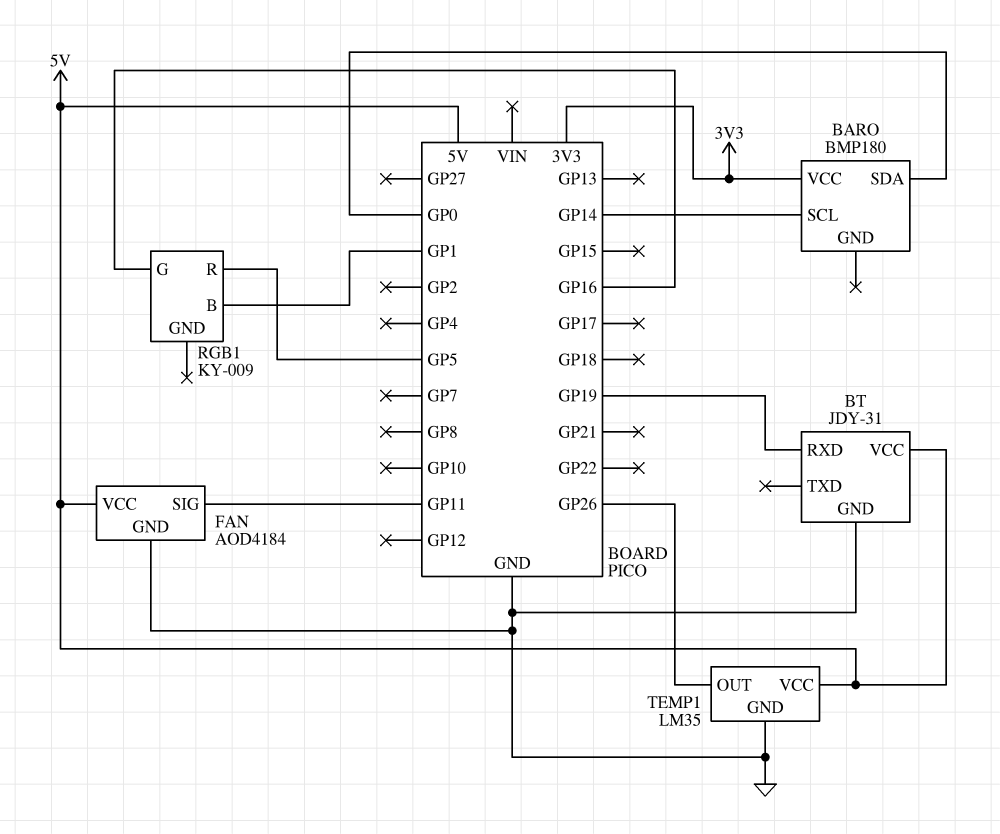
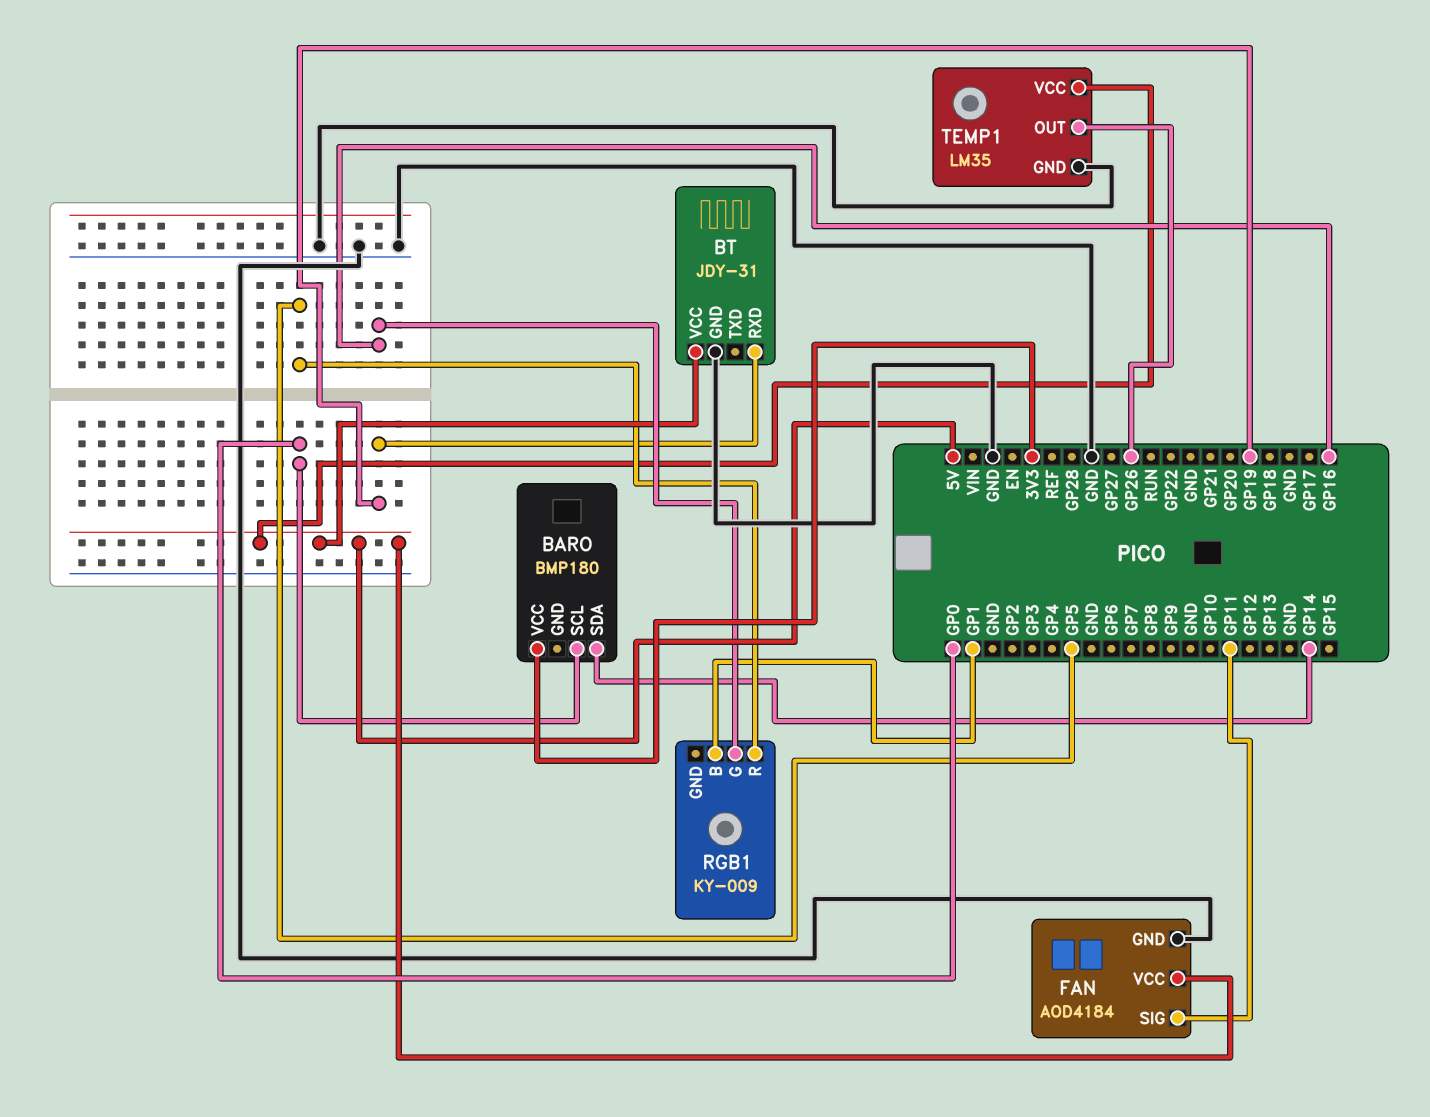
BARO pin SCL: GP14 -> GP0
BARO pin SDA: GP0 -> GP14

